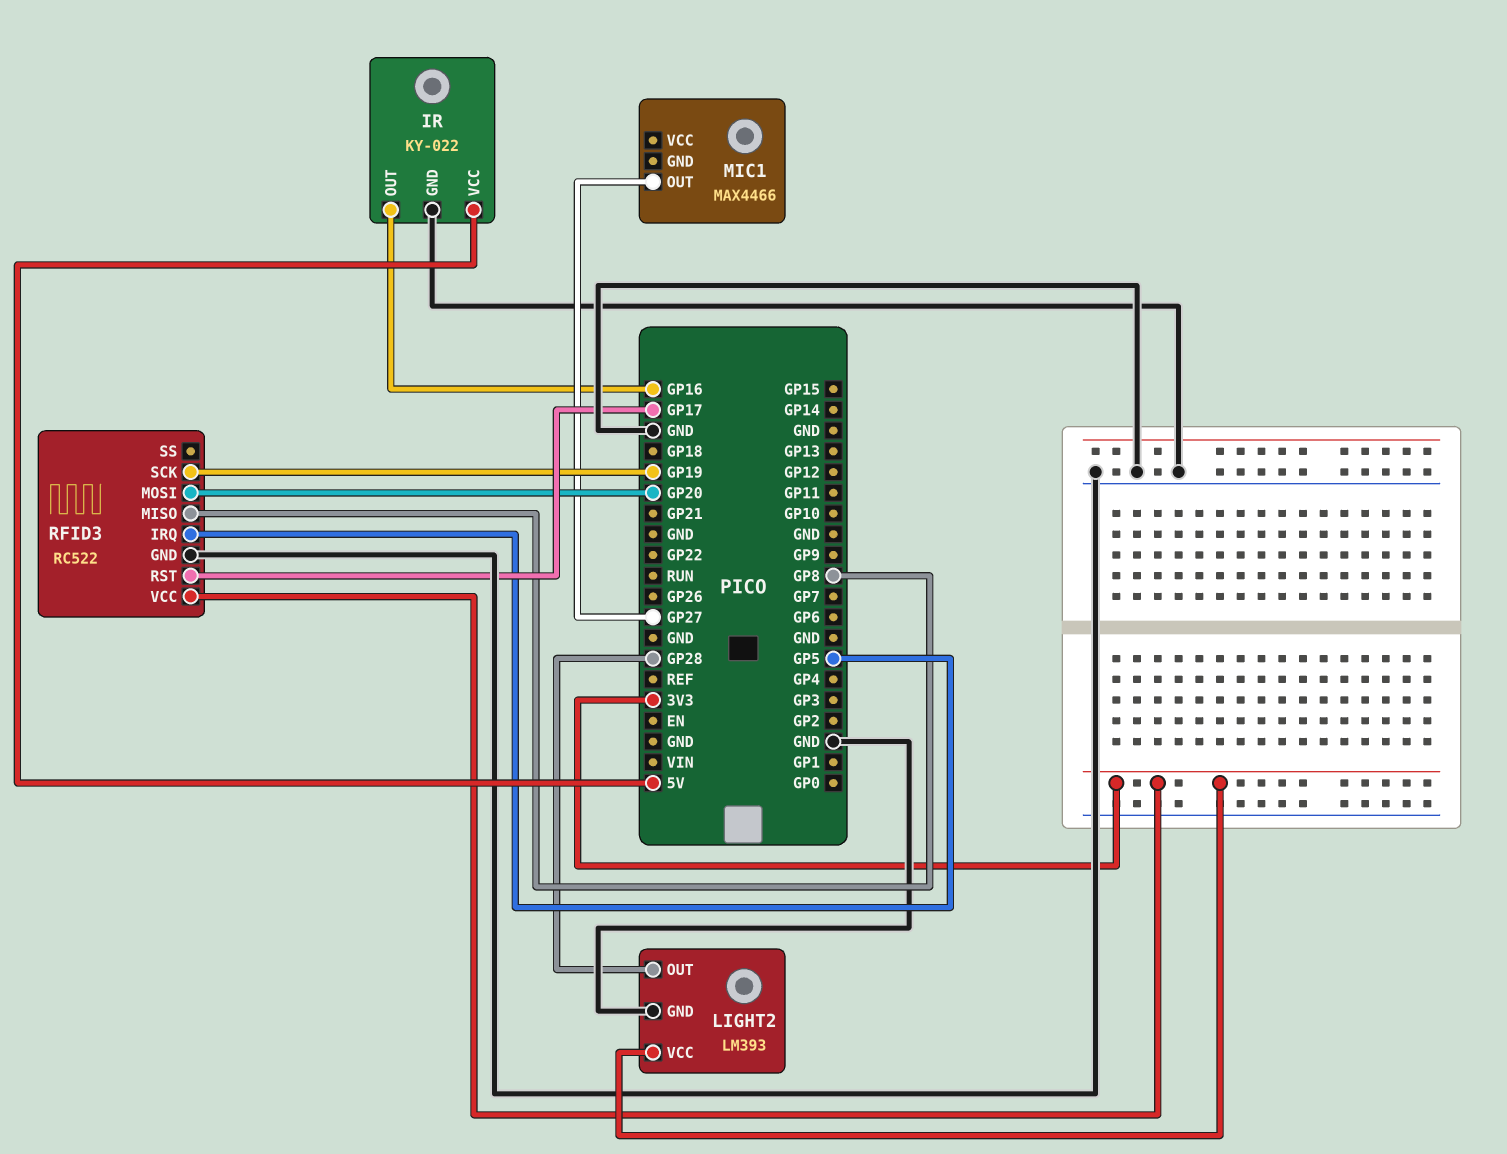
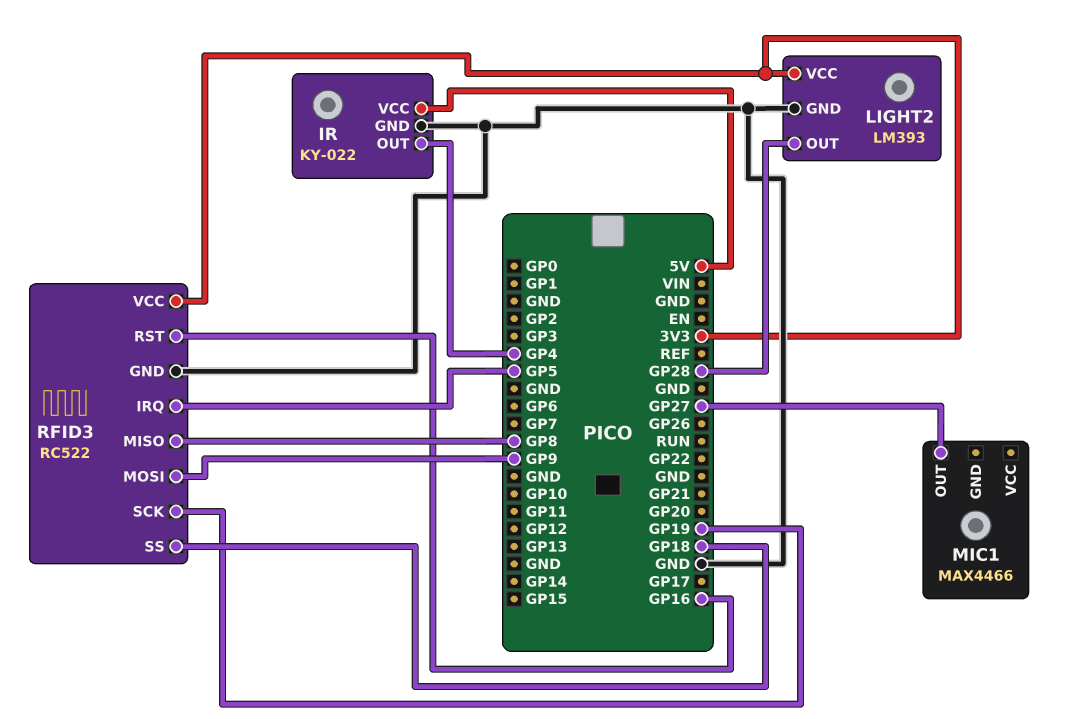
IR pin OUT: GP16 -> GP4
RFID3 pin MOSI: GP20 -> GP9
RFID3 pin RST: GP17 -> GP16
RFID3 pin SS: none -> GP18

